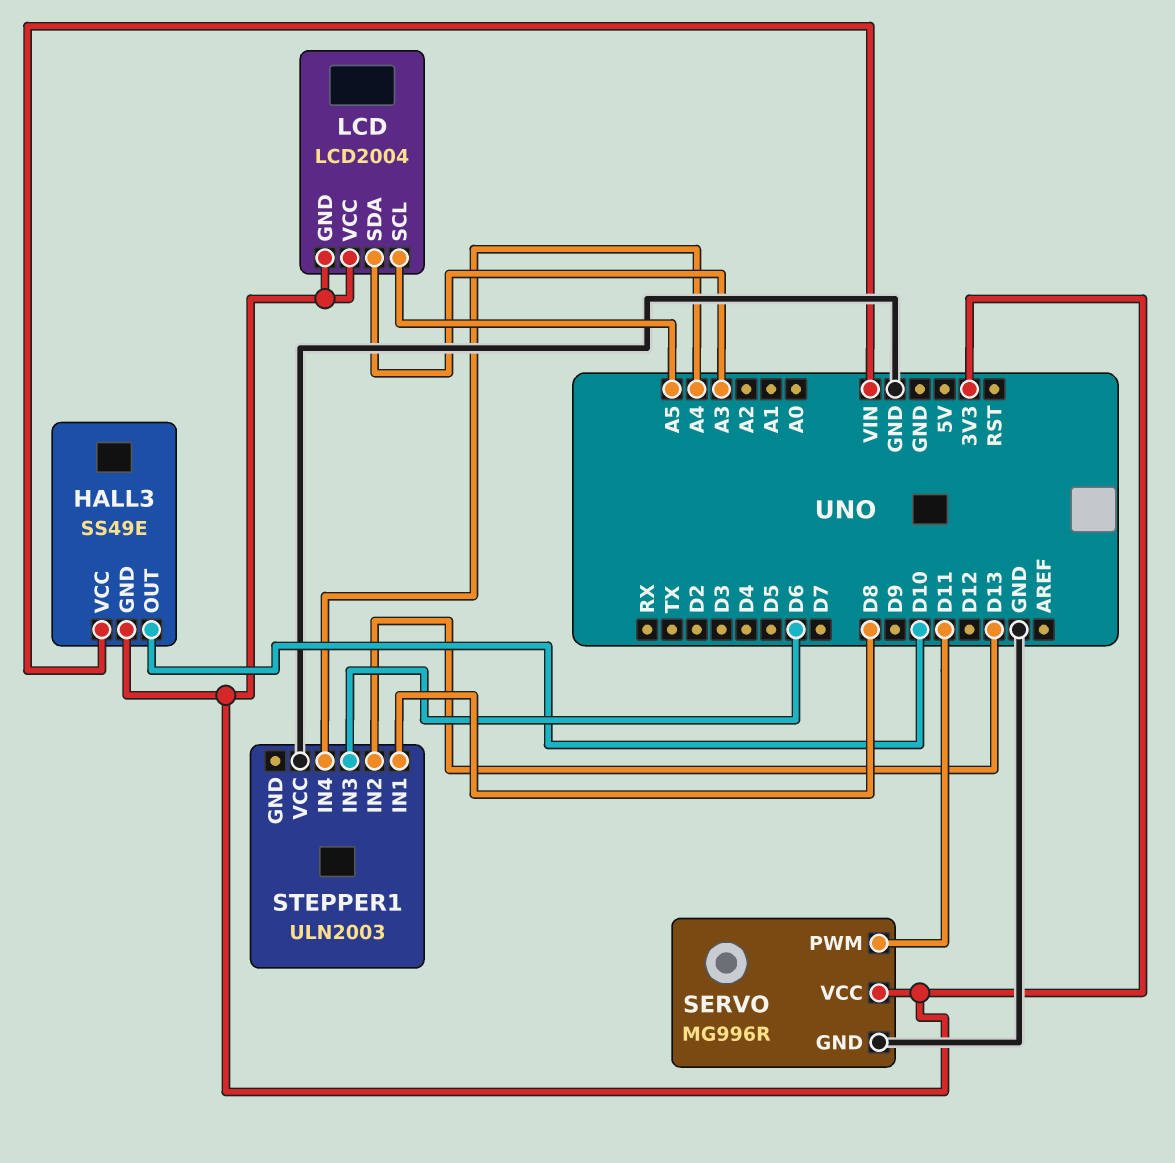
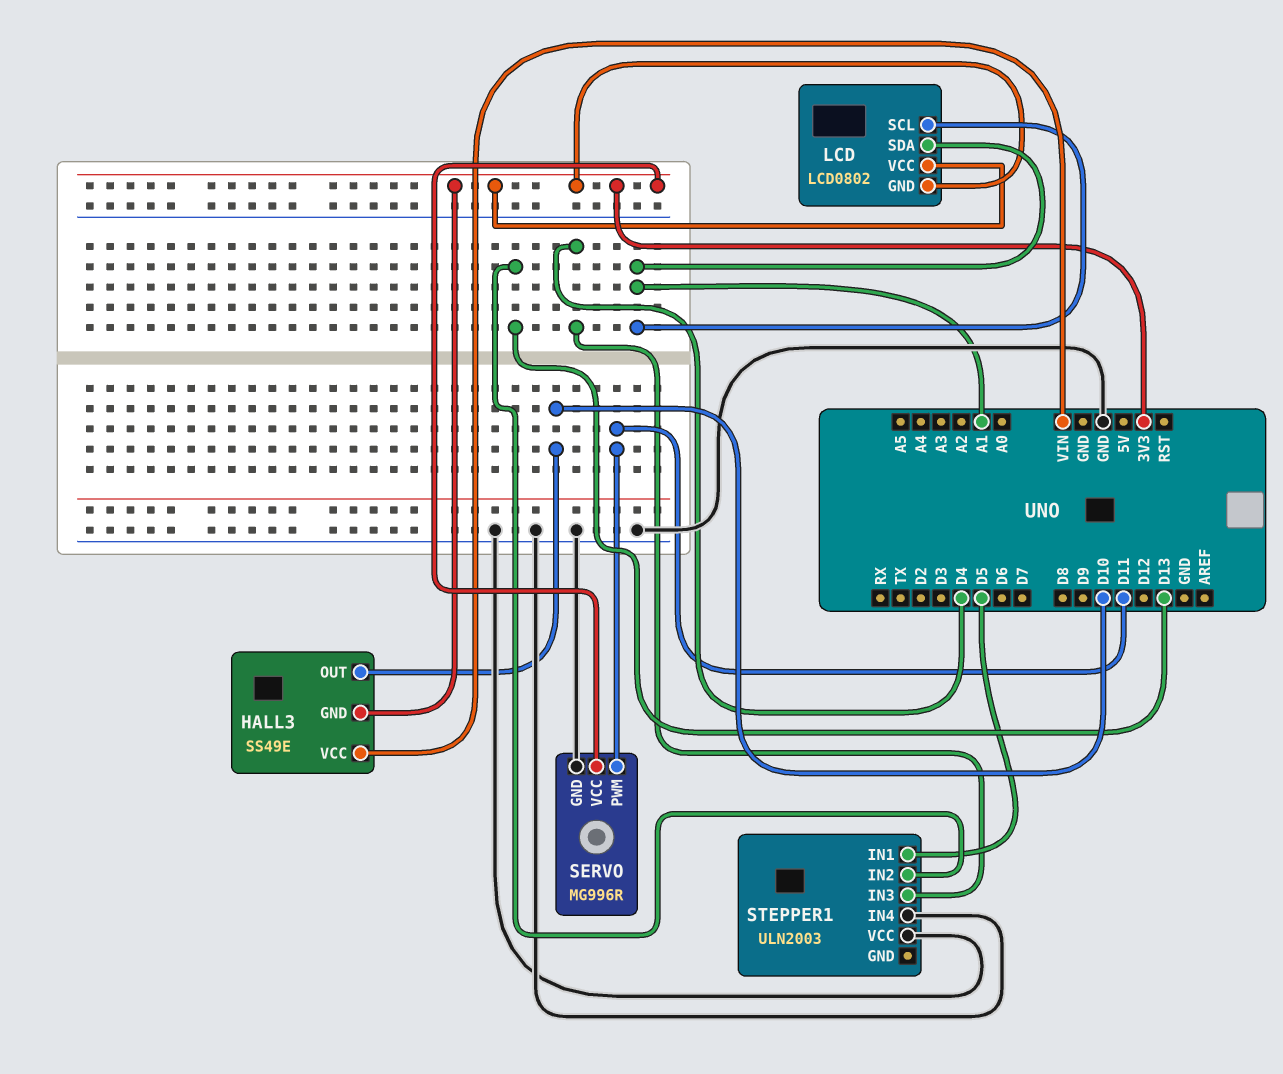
LCD: LCD2004 -> LCD0802
LCD pin SCL: A5 -> A1
LCD pin SDA: A3 -> A1
STEPPER1 pin IN1: D8 -> D5
STEPPER1 pin IN3: D6 -> D4
STEPPER1 pin IN4: A4 -> GND

